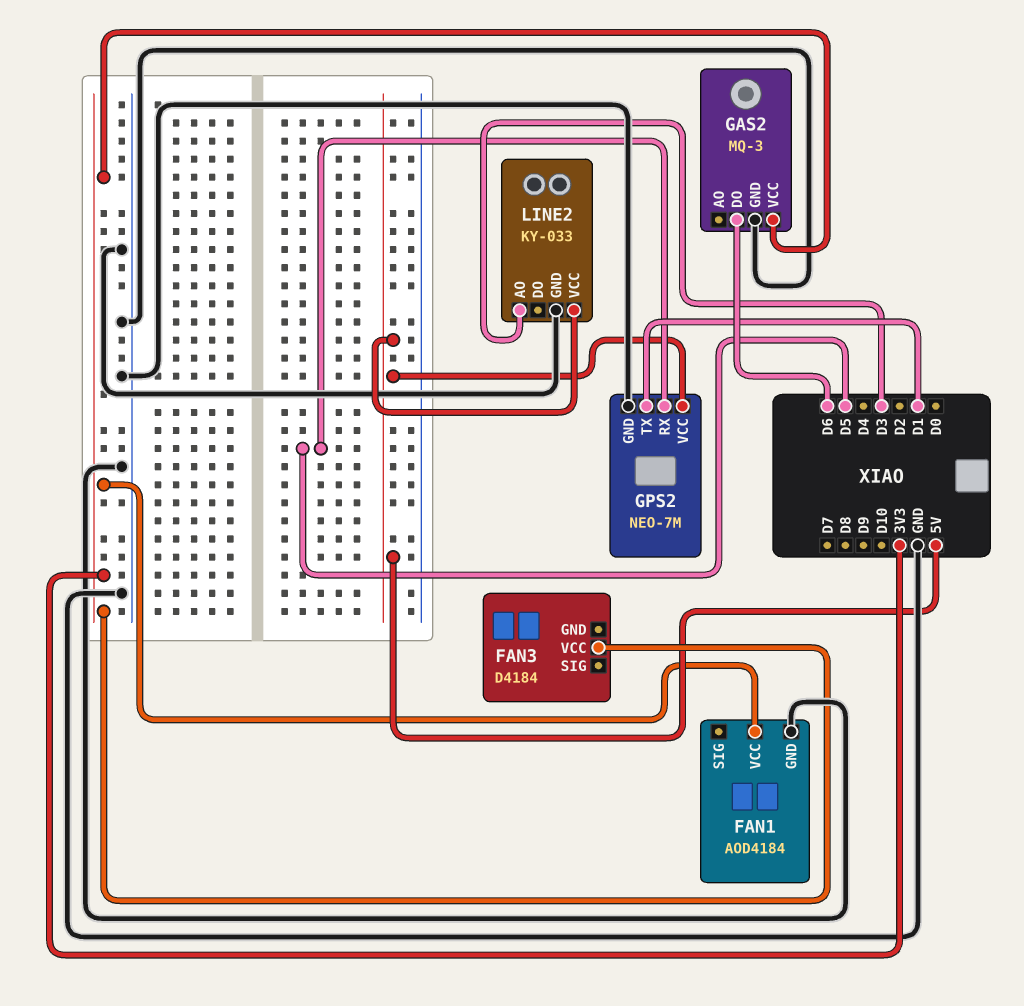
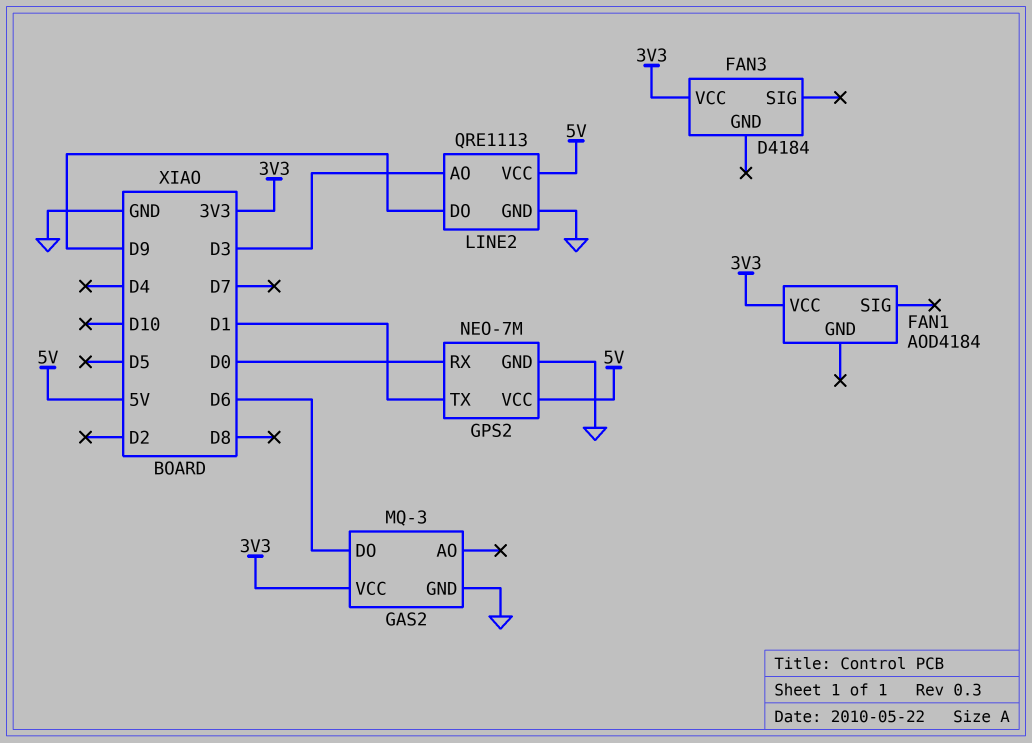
FAN1 pin GND: GND -> none
GPS2 pin RX: D5 -> D0
LINE2: KY-033 -> QRE1113
LINE2 pin DO: none -> D9

